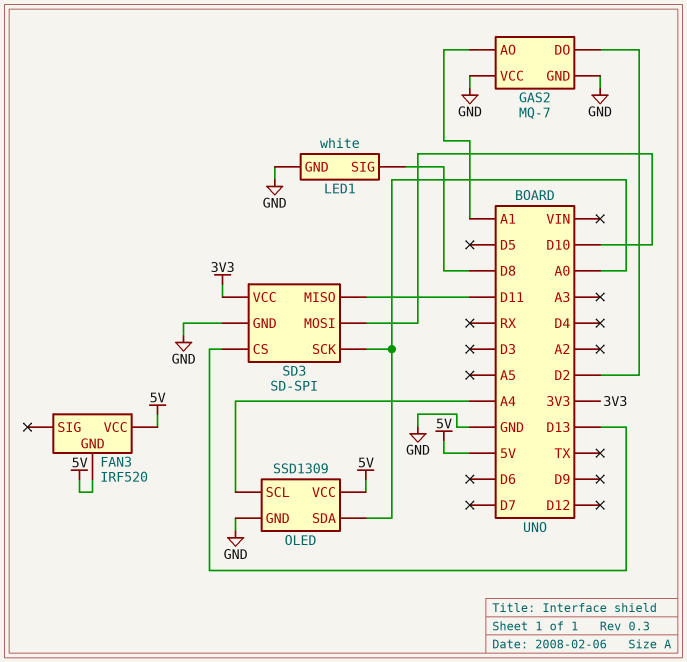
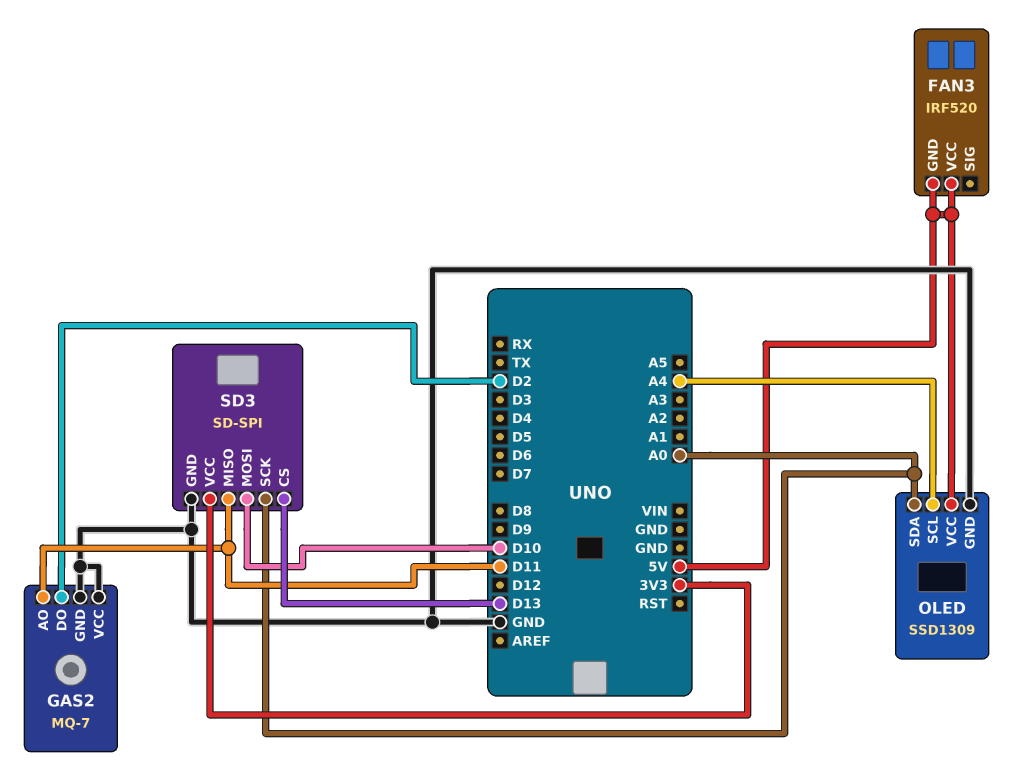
GAS2 pin AO: A1 -> D11
LED1: white -> none
LED1 pin GND: GND -> none
LED1 pin SIG: D8 -> none

